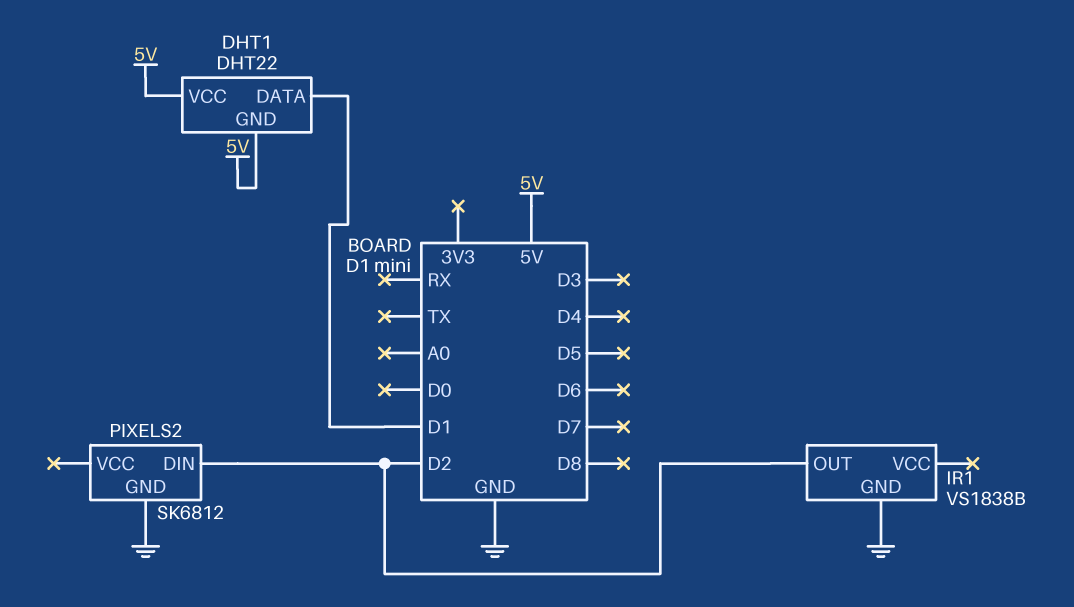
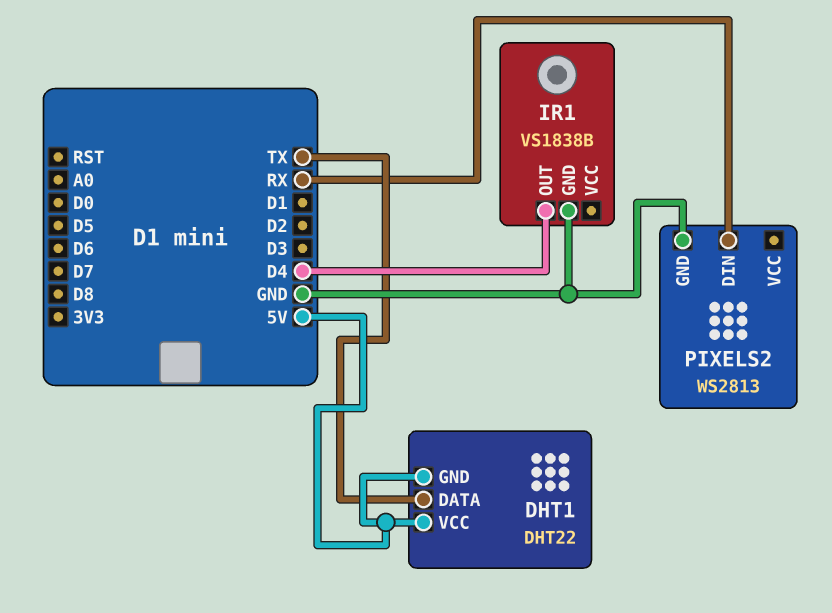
DHT1 pin DATA: D1 -> TX
IR1 pin OUT: D2 -> D4
PIXELS2: SK6812 -> WS2813
PIXELS2 pin DIN: D2 -> RX

